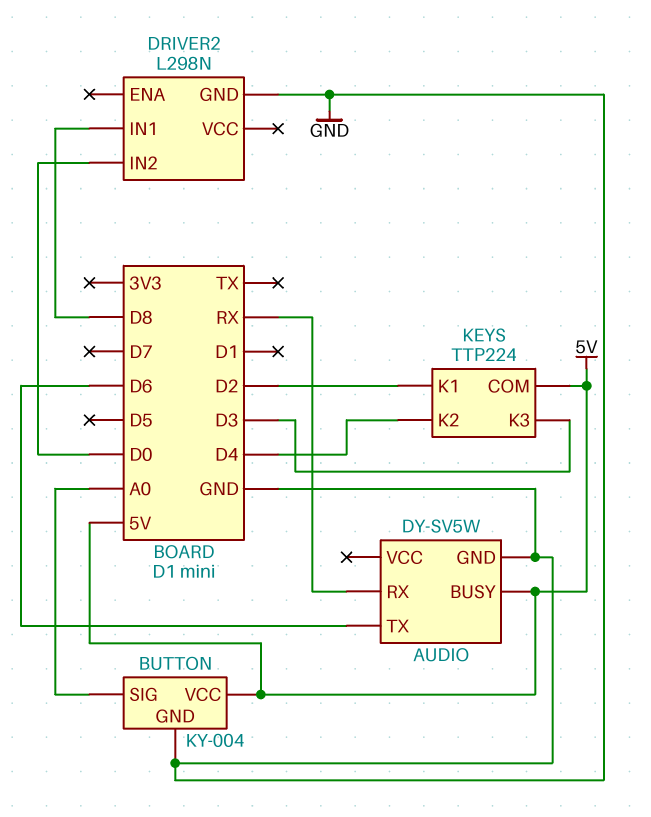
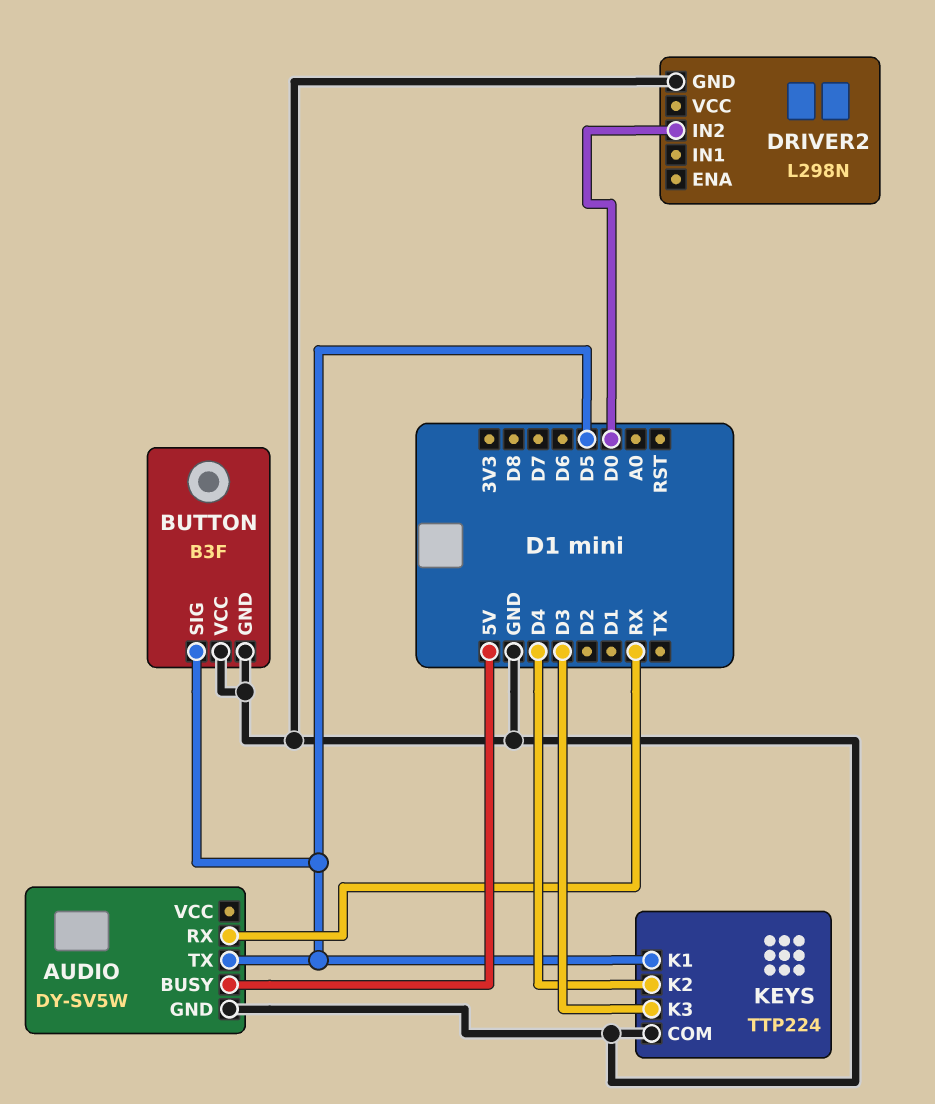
AUDIO pin TX: D6 -> D5
BUTTON: KY-004 -> B3F
BUTTON pin SIG: A0 -> D5
BUTTON pin VCC: 5V -> GND
DRIVER2 pin IN1: D8 -> none
KEYS pin COM: 5V -> GND
KEYS pin K1: D2 -> D5

